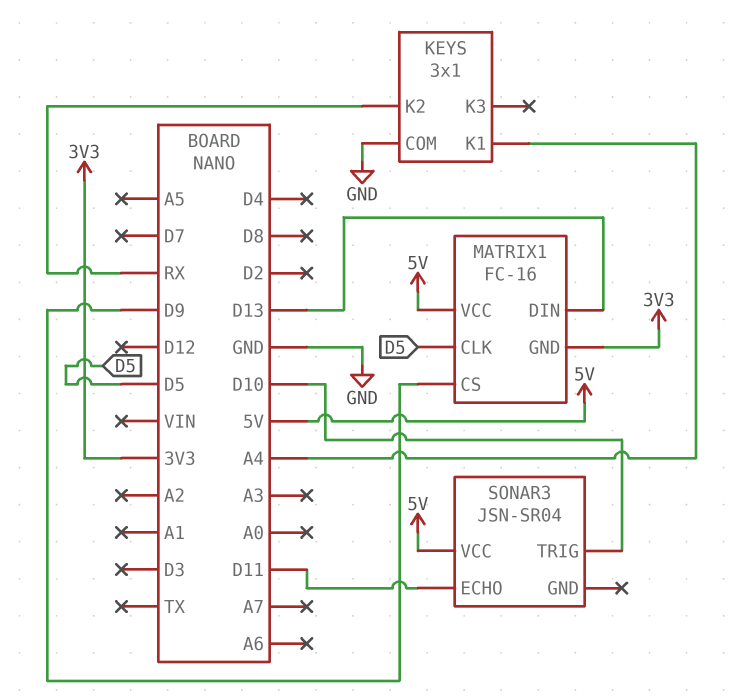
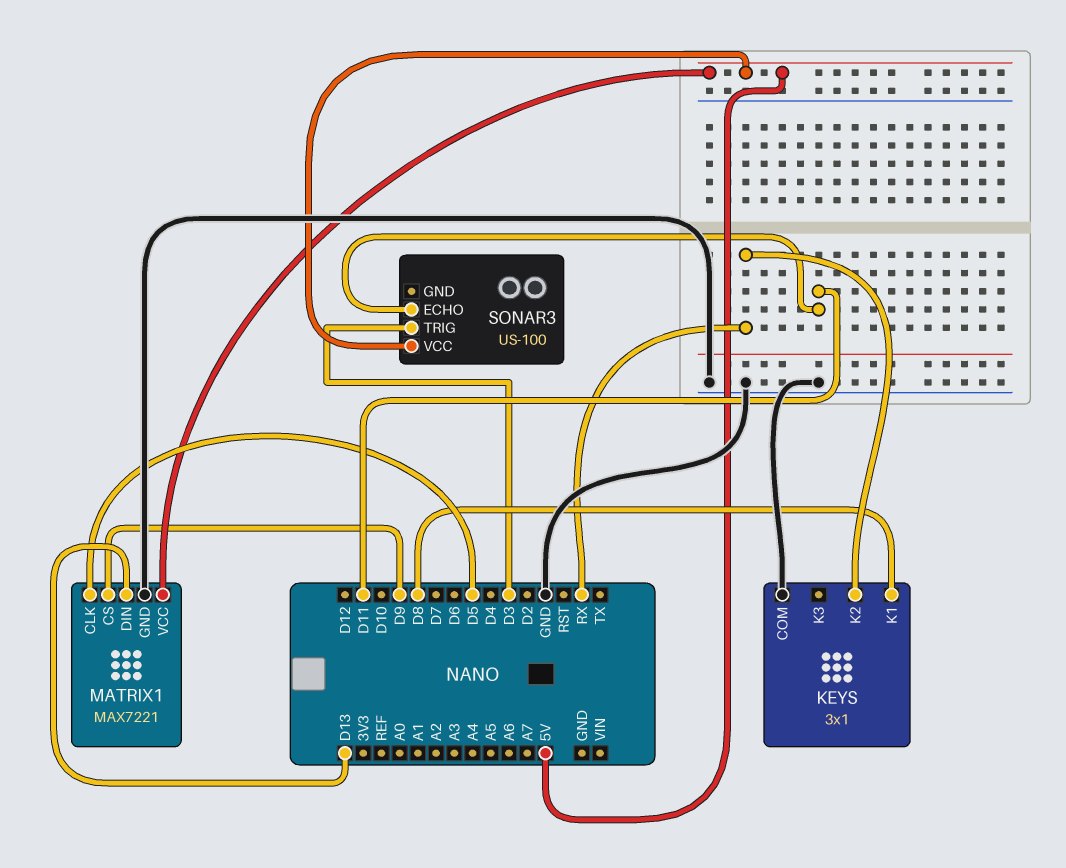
KEYS pin K1: A4 -> D8
MATRIX1: FC-16 -> MAX7221
MATRIX1 pin GND: 3V3 -> GND
SONAR3: JSN-SR04 -> US-100
SONAR3 pin TRIG: D10 -> D3

